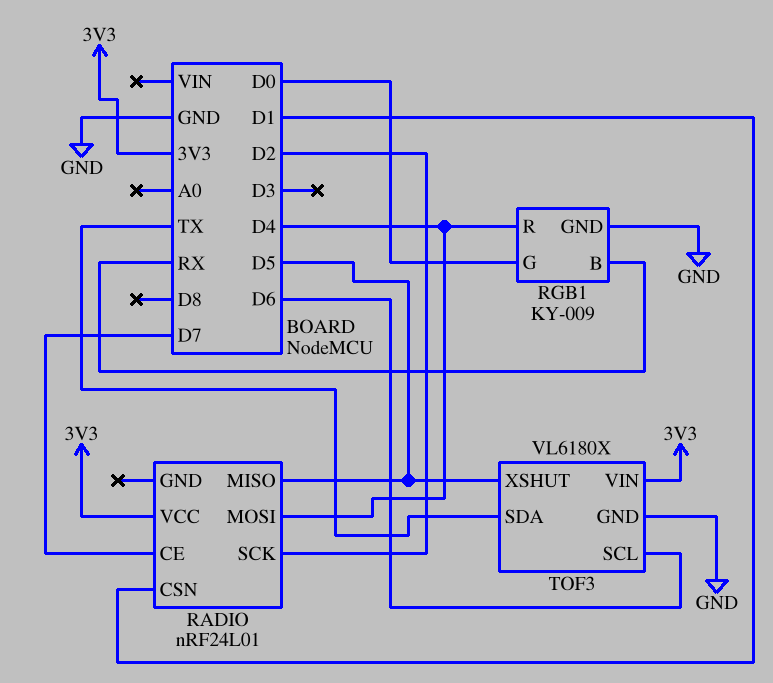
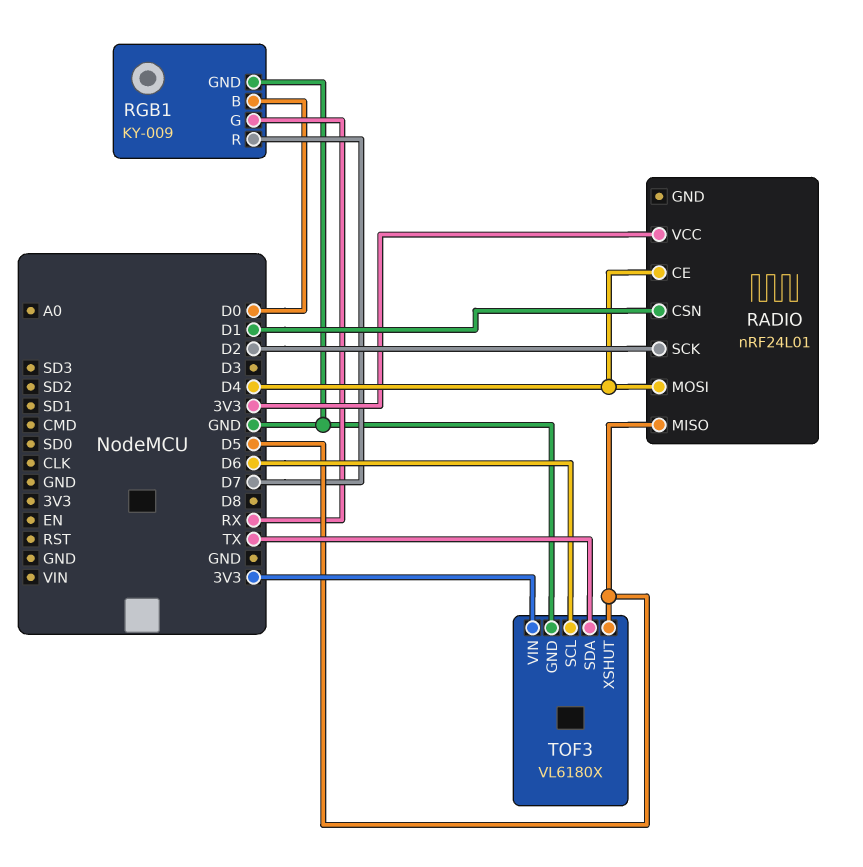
RADIO pin CE: D7 -> D4
RGB1 pin B: RX -> D0
RGB1 pin G: D0 -> RX
RGB1 pin R: D4 -> D7

